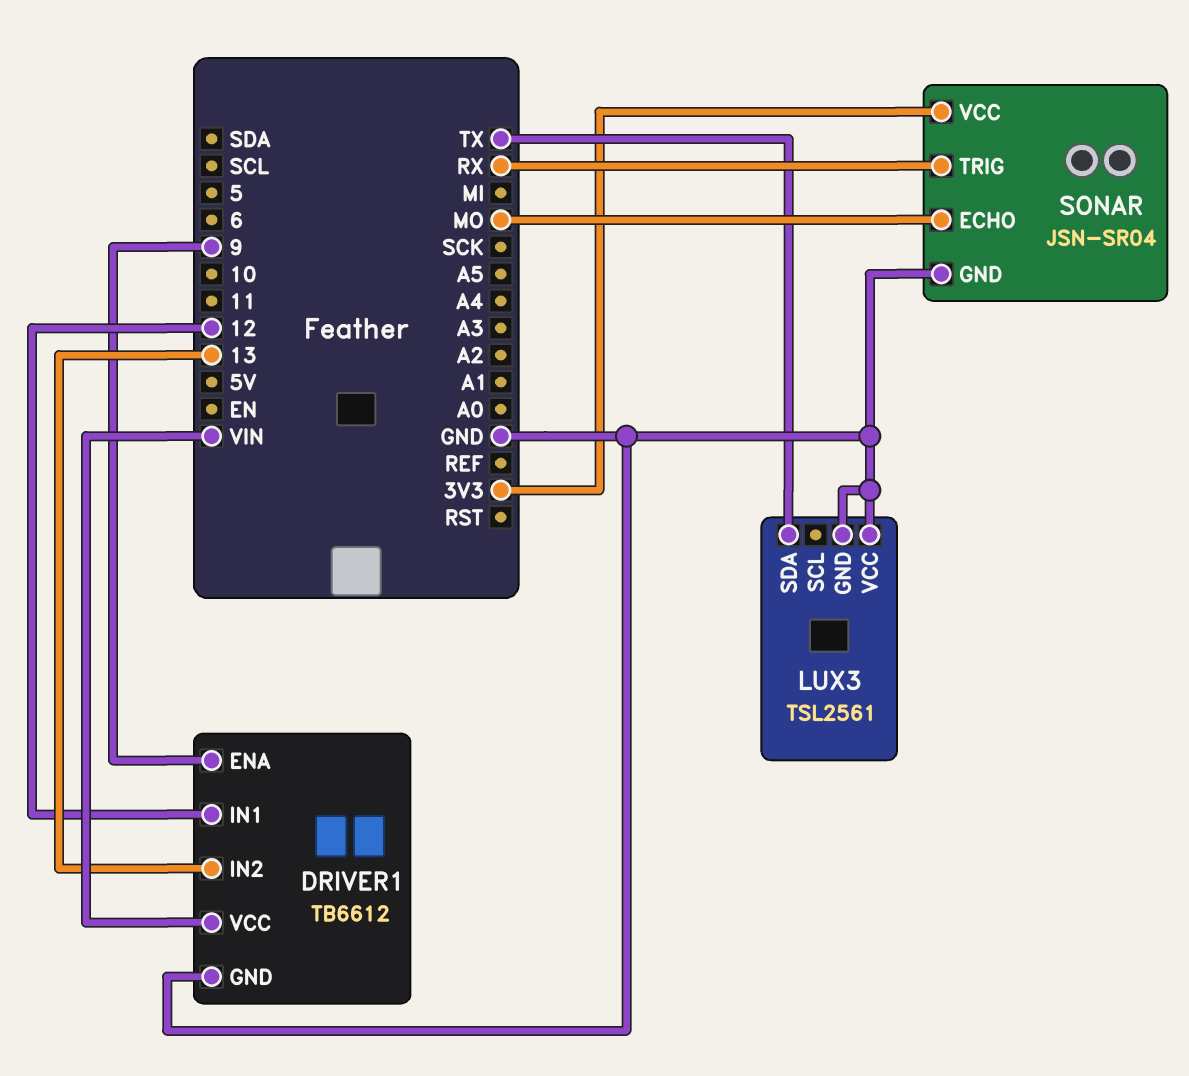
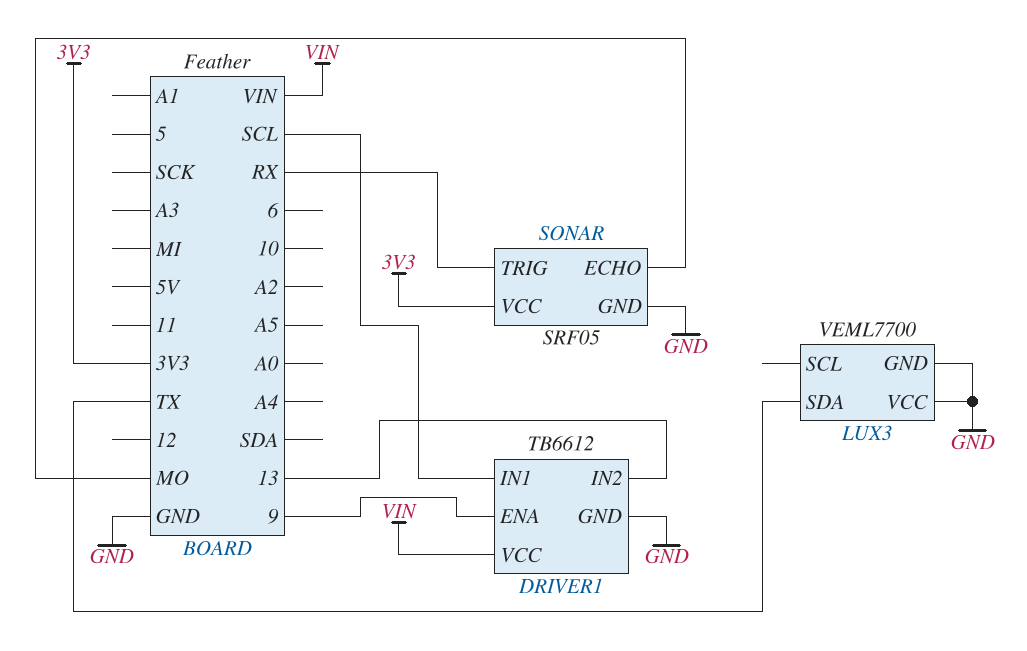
DRIVER1 pin IN1: 12 -> SCL
LUX3: TSL2561 -> VEML7700
SONAR: JSN-SR04 -> SRF05

